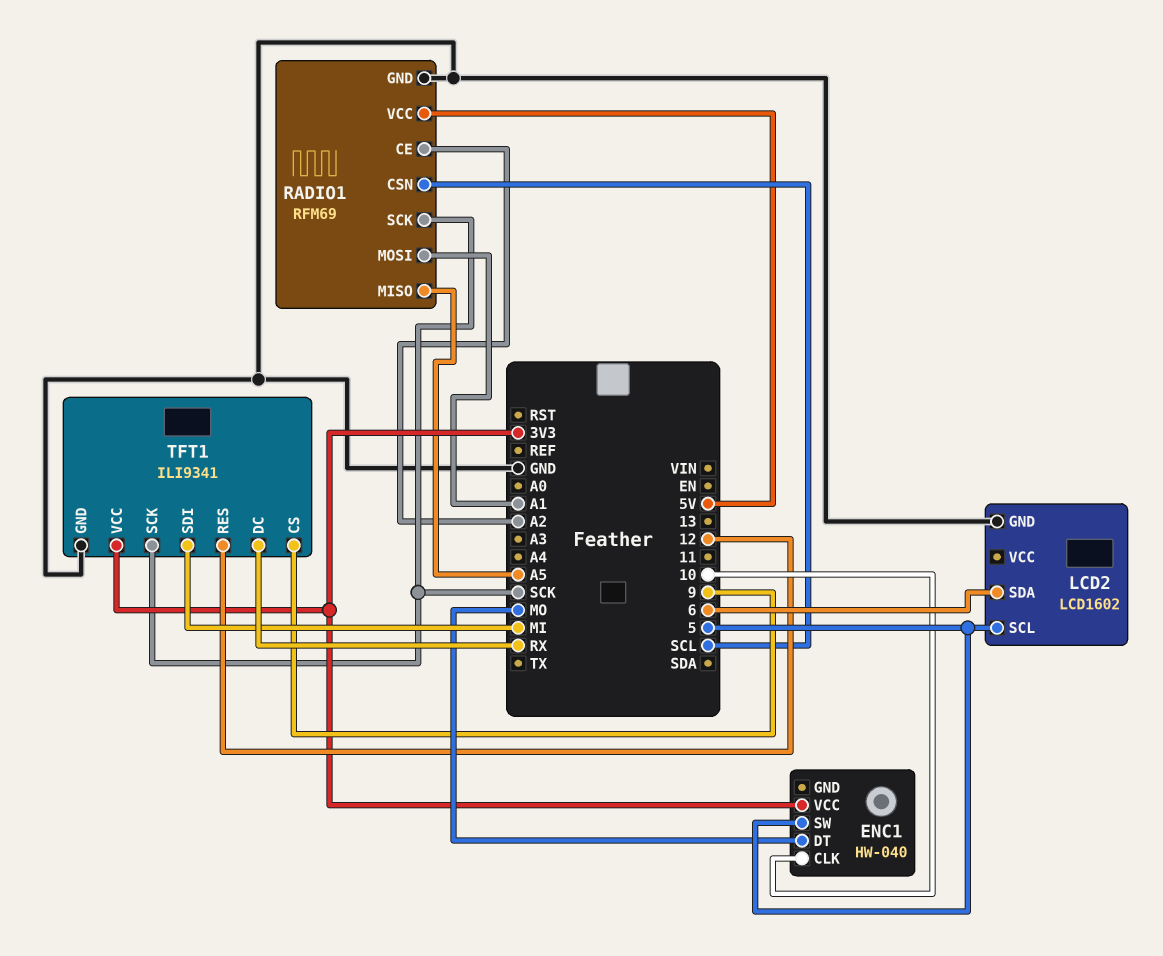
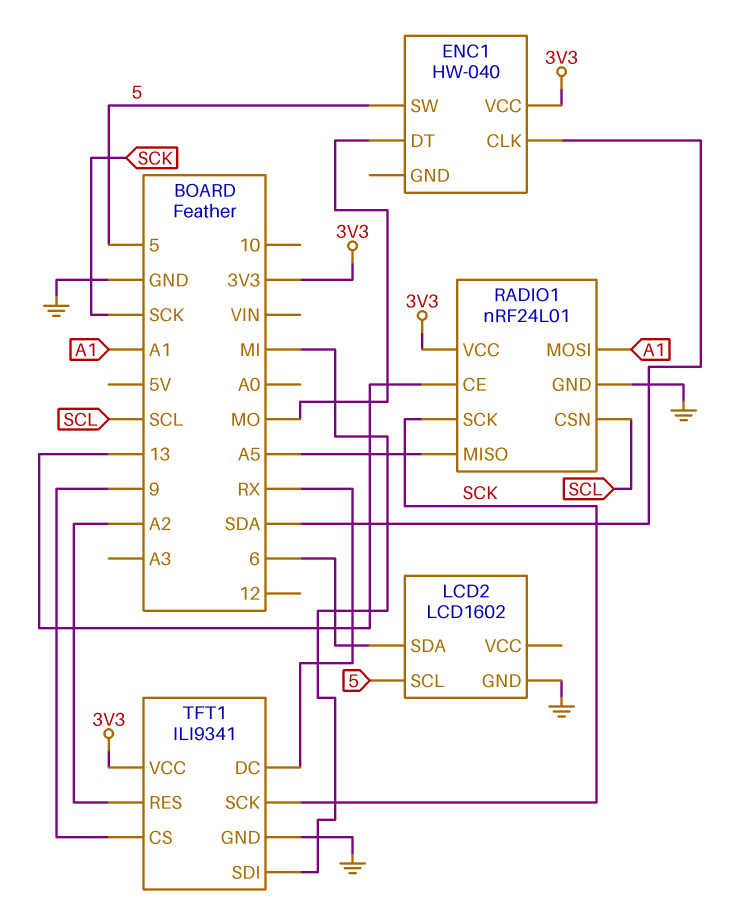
ENC1 pin CLK: 10 -> SDA
RADIO1: RFM69 -> nRF24L01
RADIO1 pin CE: A2 -> 13
RADIO1 pin VCC: 5V -> 3V3
TFT1 pin RES: 12 -> A2

